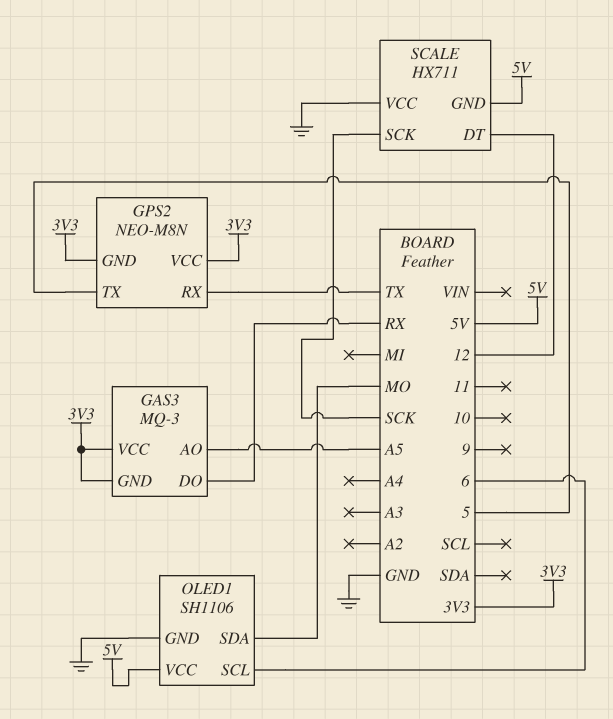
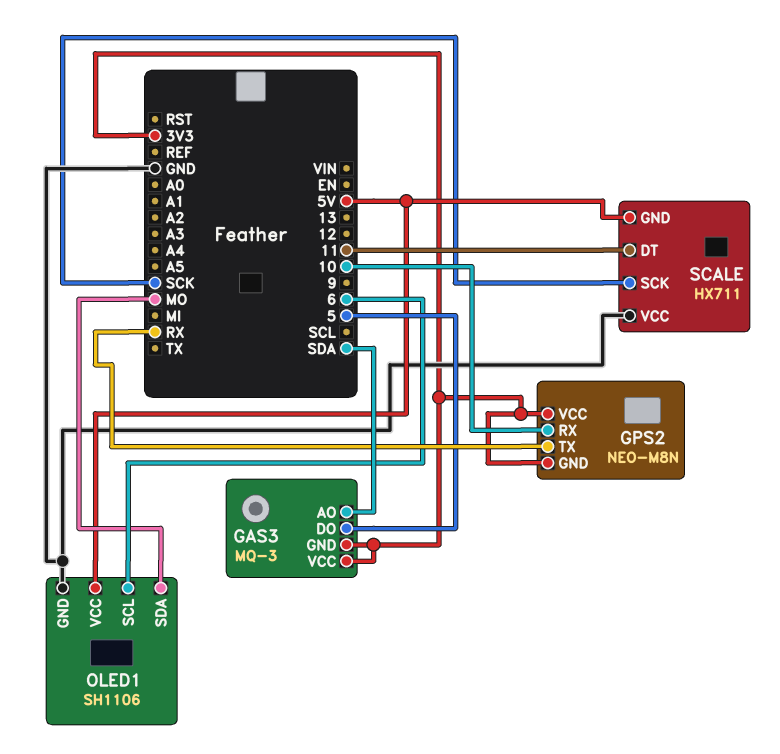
GAS3 pin AO: A5 -> SDA
GAS3 pin DO: RX -> 5
GPS2 pin RX: TX -> 10
GPS2 pin TX: 5 -> RX
SCALE pin DT: 12 -> 11

